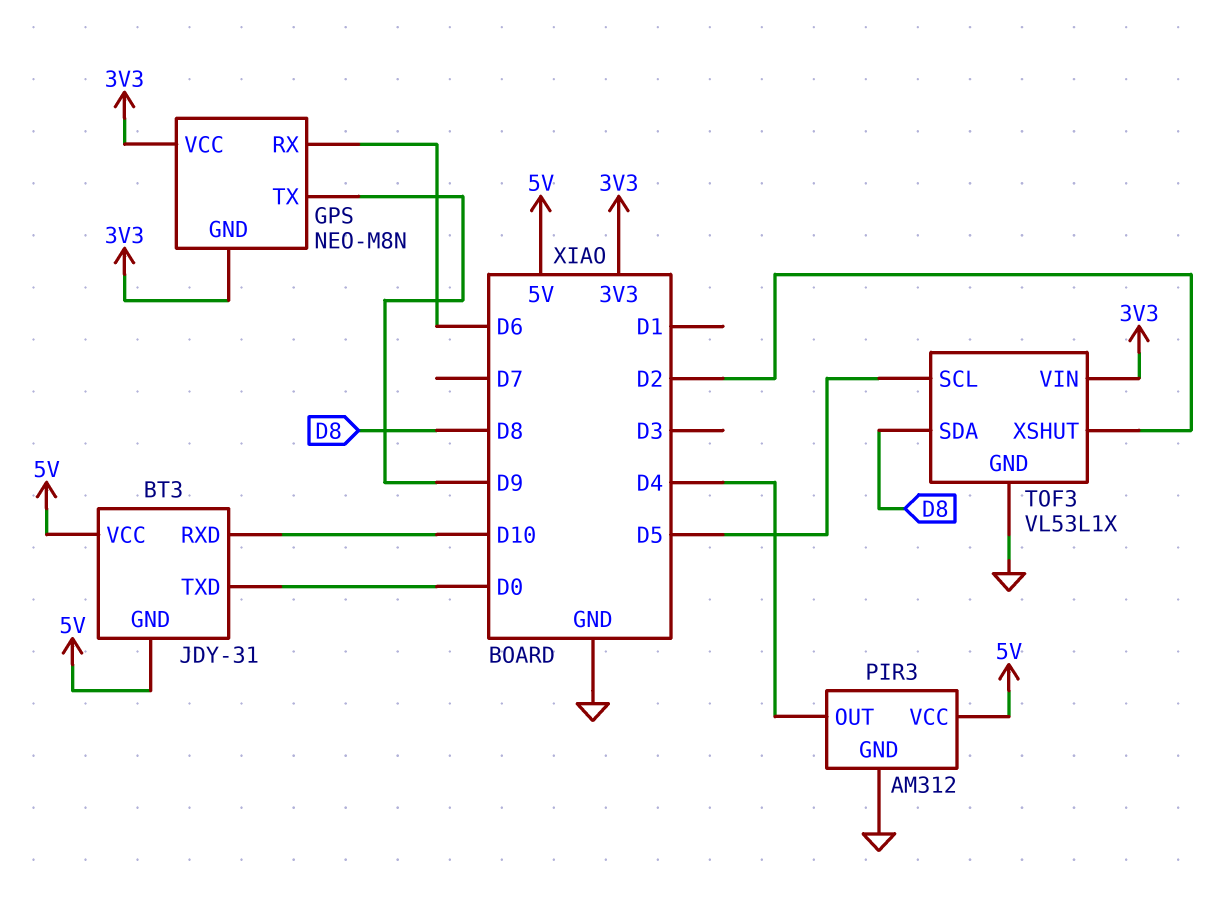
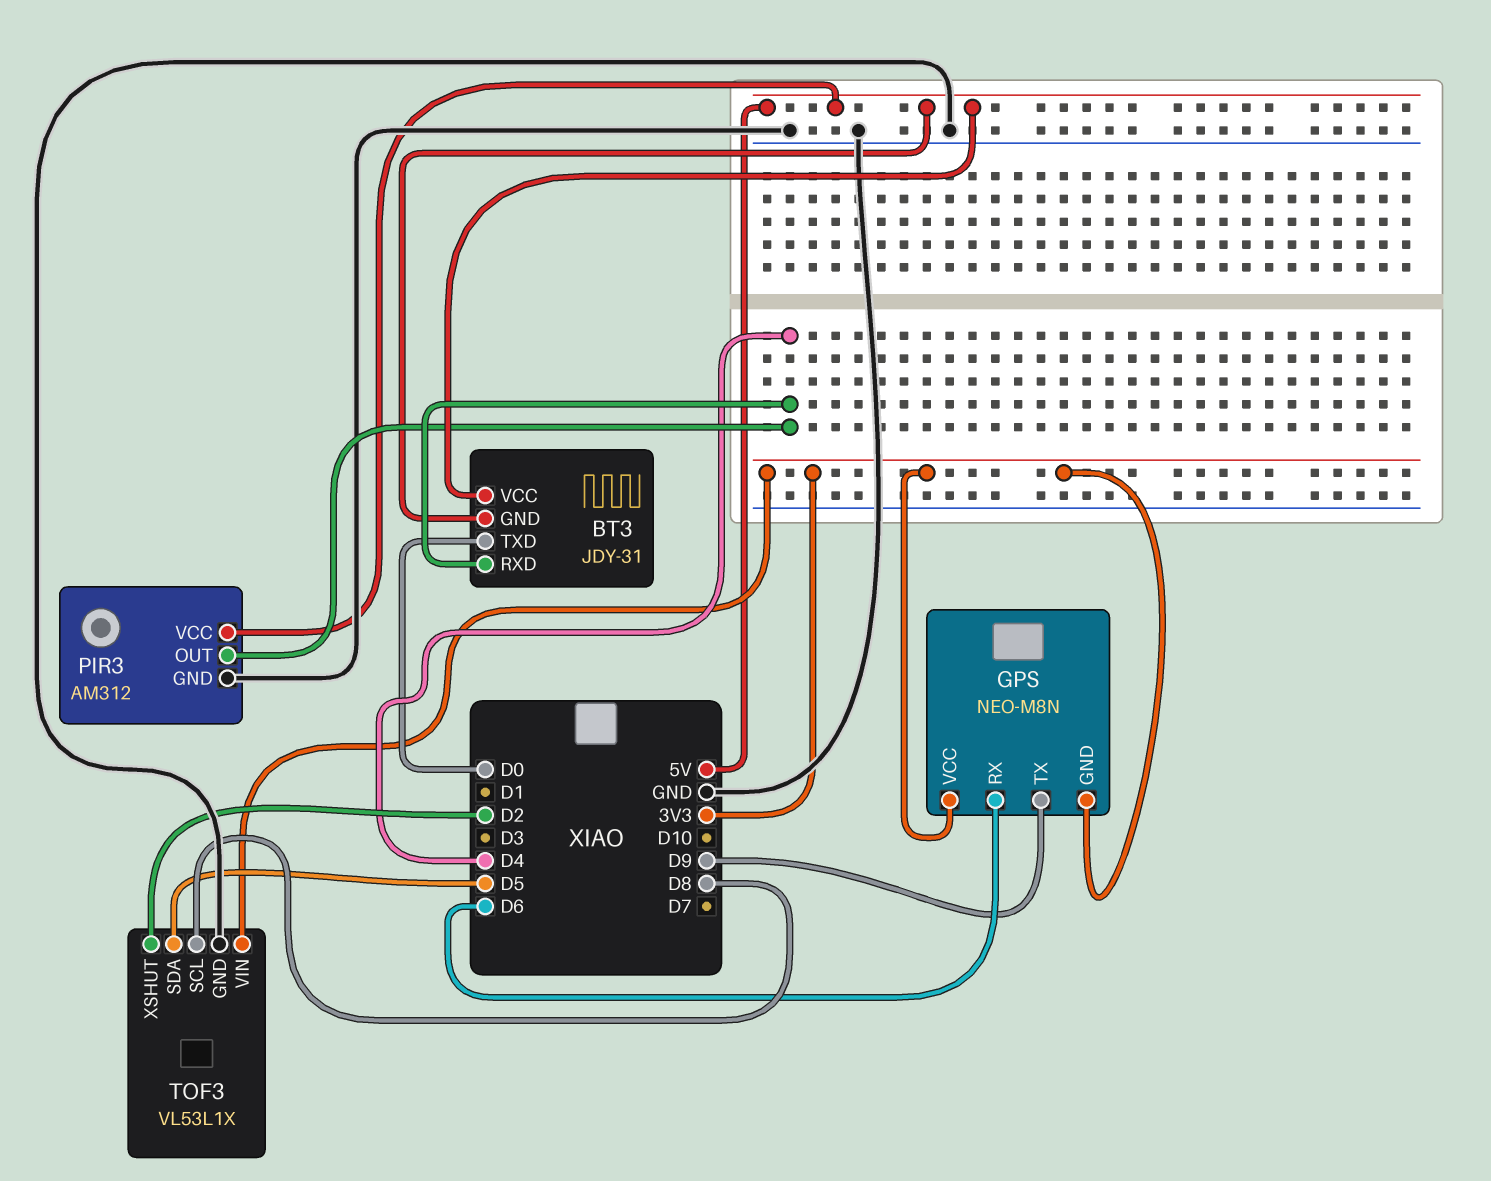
BT3 pin RXD: D10 -> D4
TOF3 pin SCL: D5 -> D8
TOF3 pin SDA: D8 -> D5

